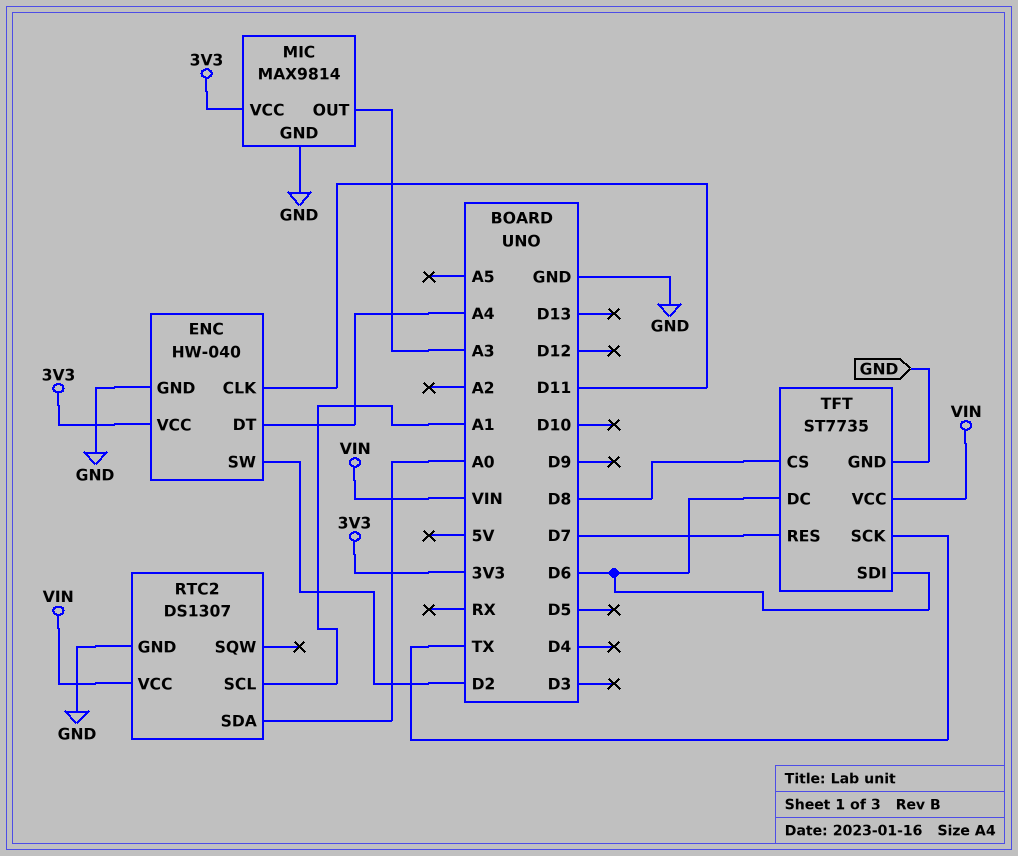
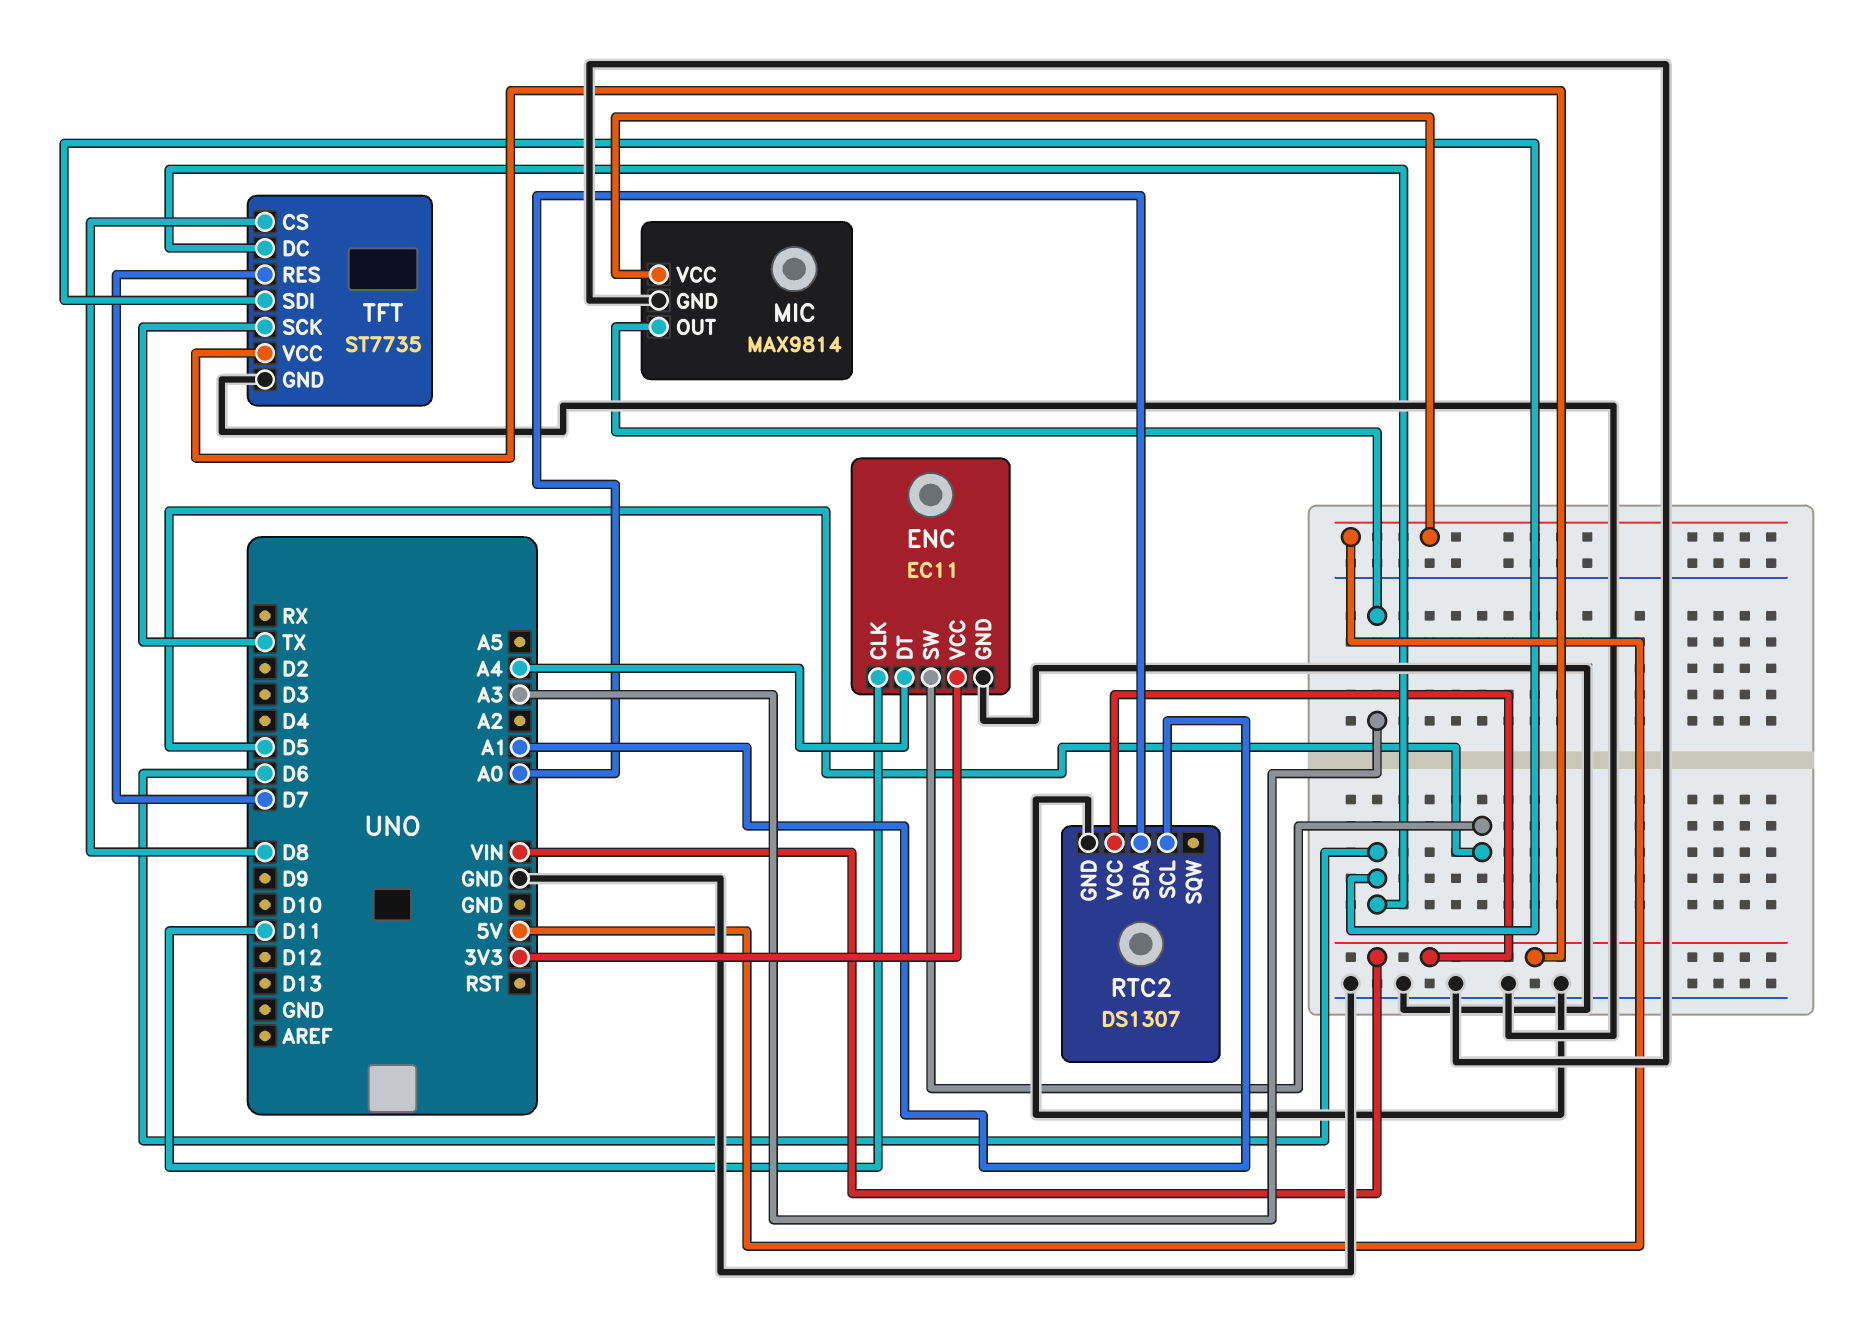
ENC: HW-040 -> EC11
ENC pin SW: D2 -> D5
MIC pin VCC: 3V3 -> 5V

